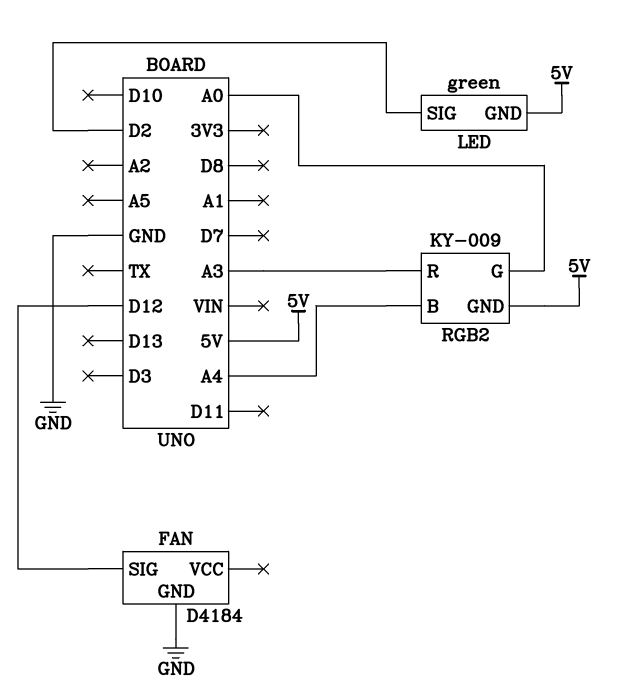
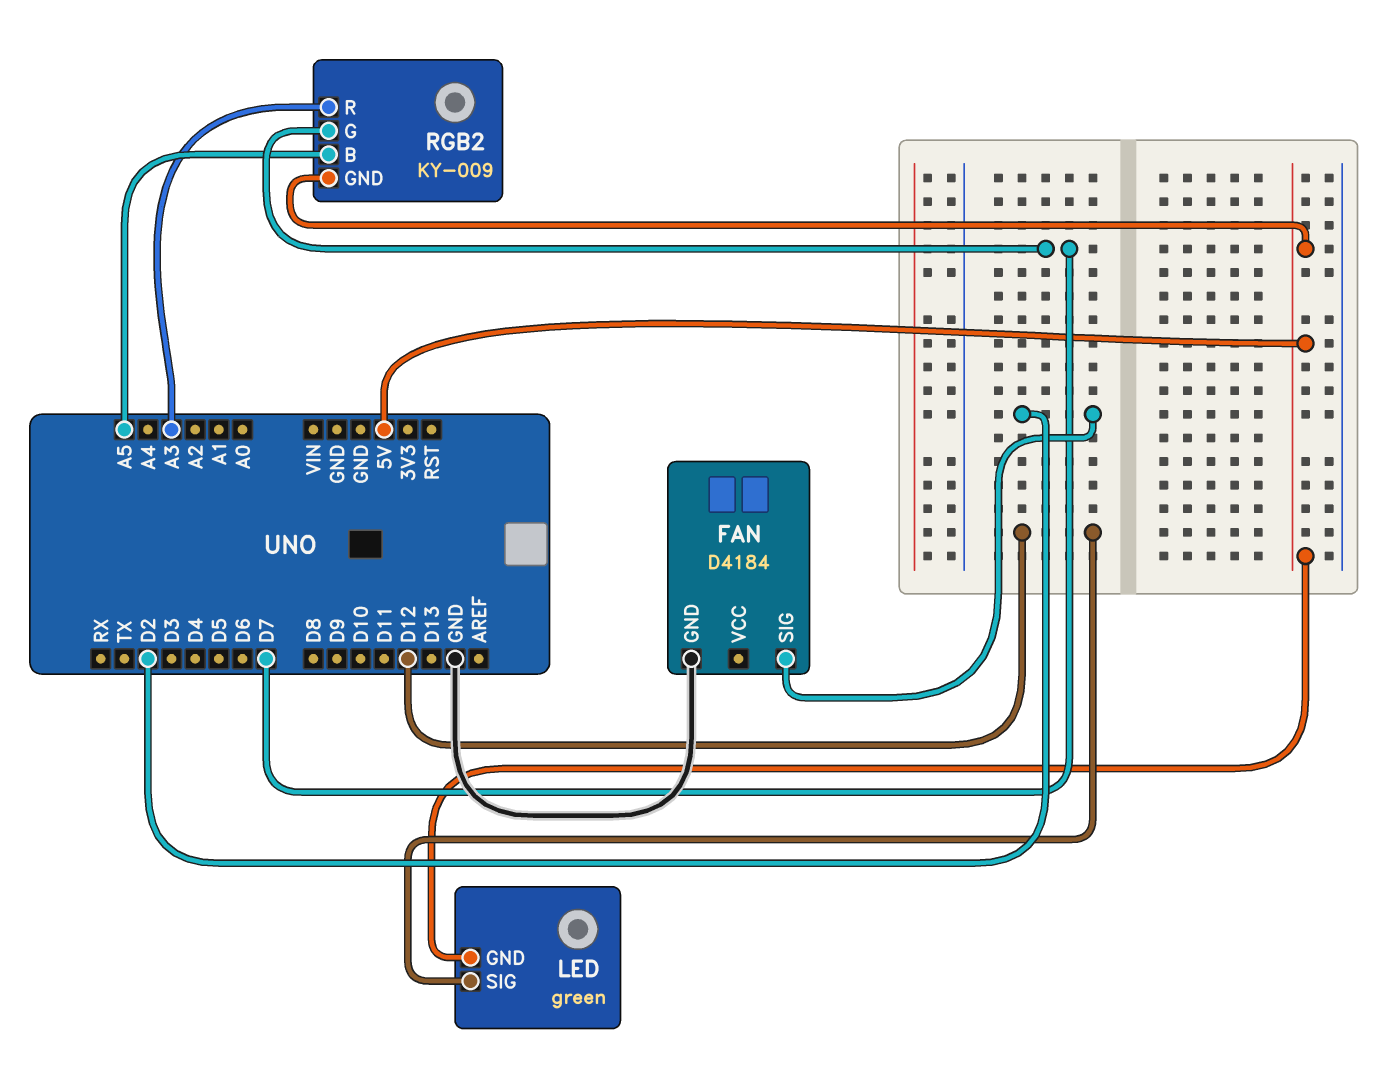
FAN pin SIG: D12 -> D2
LED pin SIG: D2 -> D12
RGB2 pin B: A4 -> A5
RGB2 pin G: A0 -> D7

